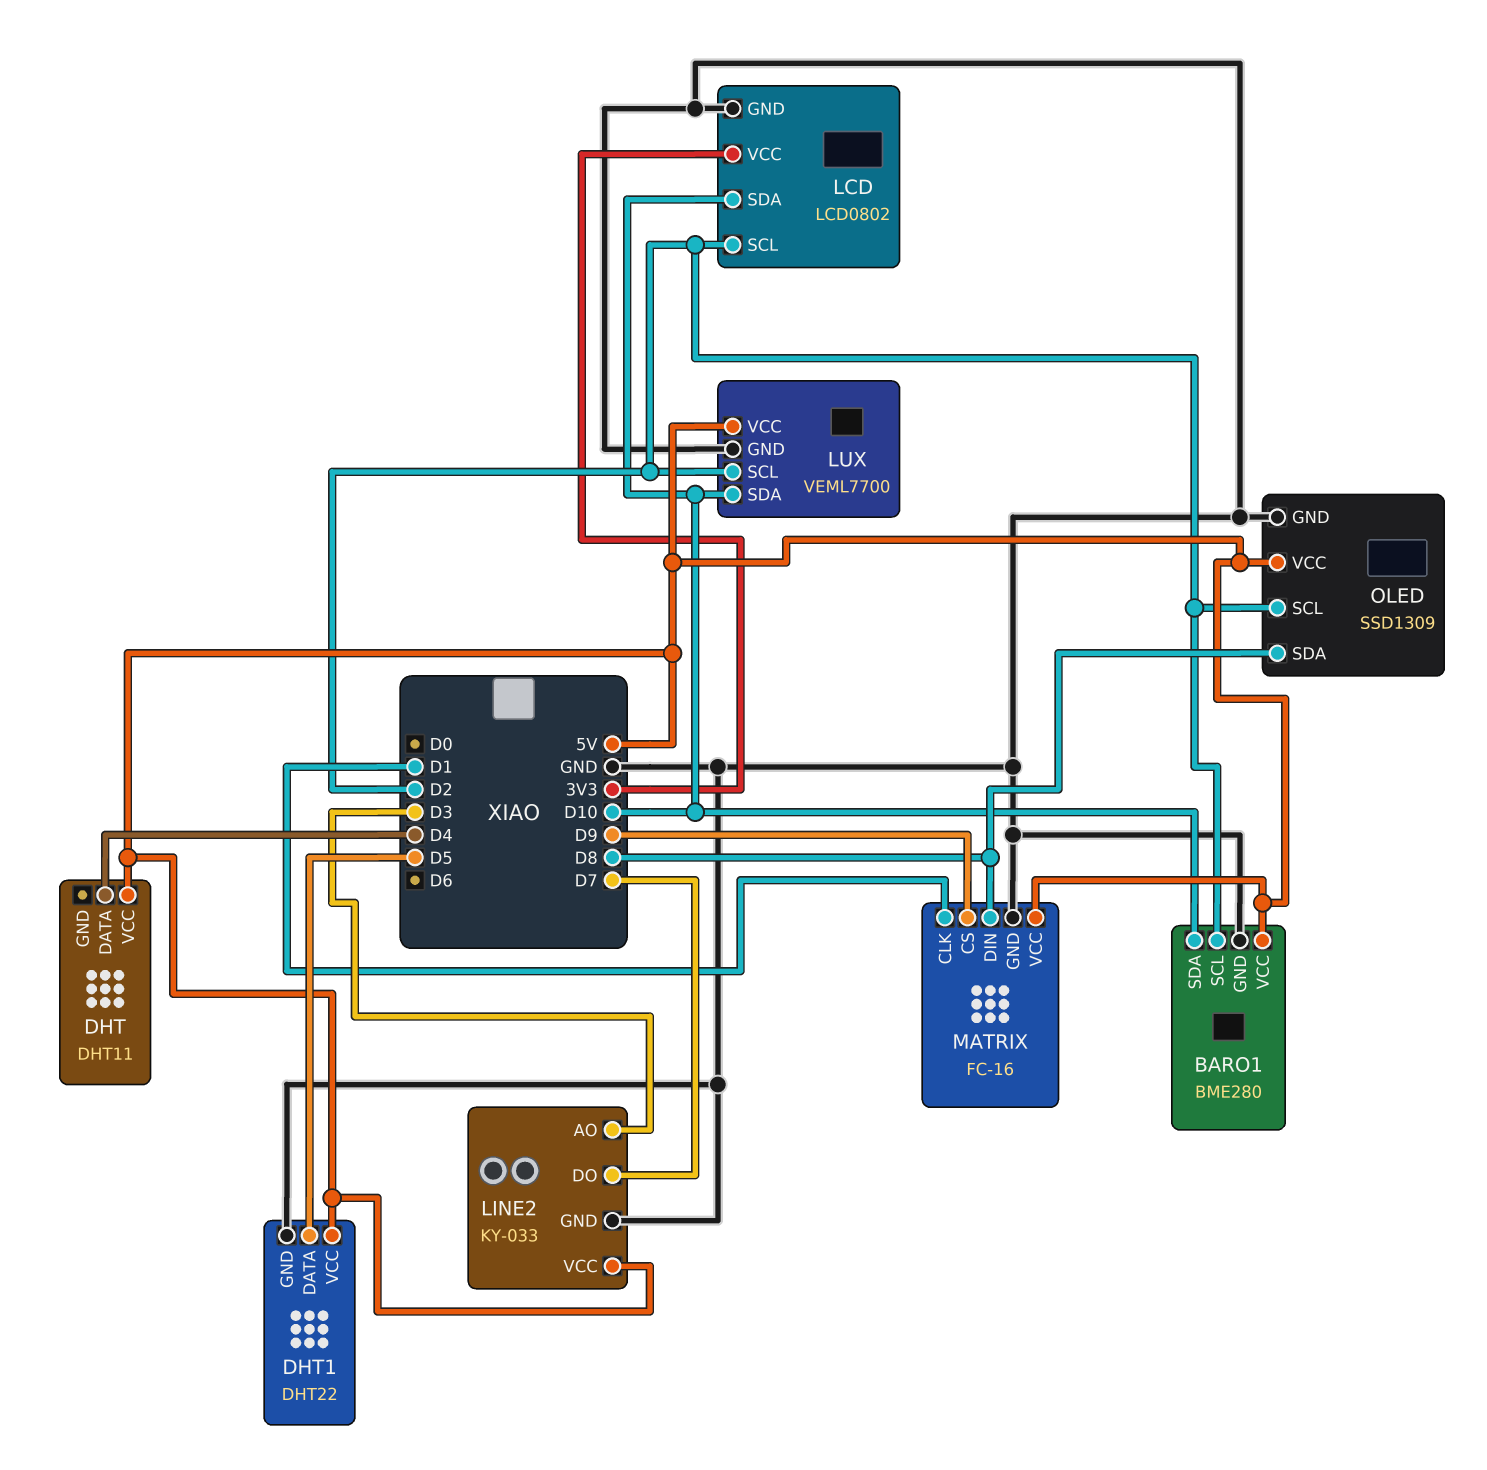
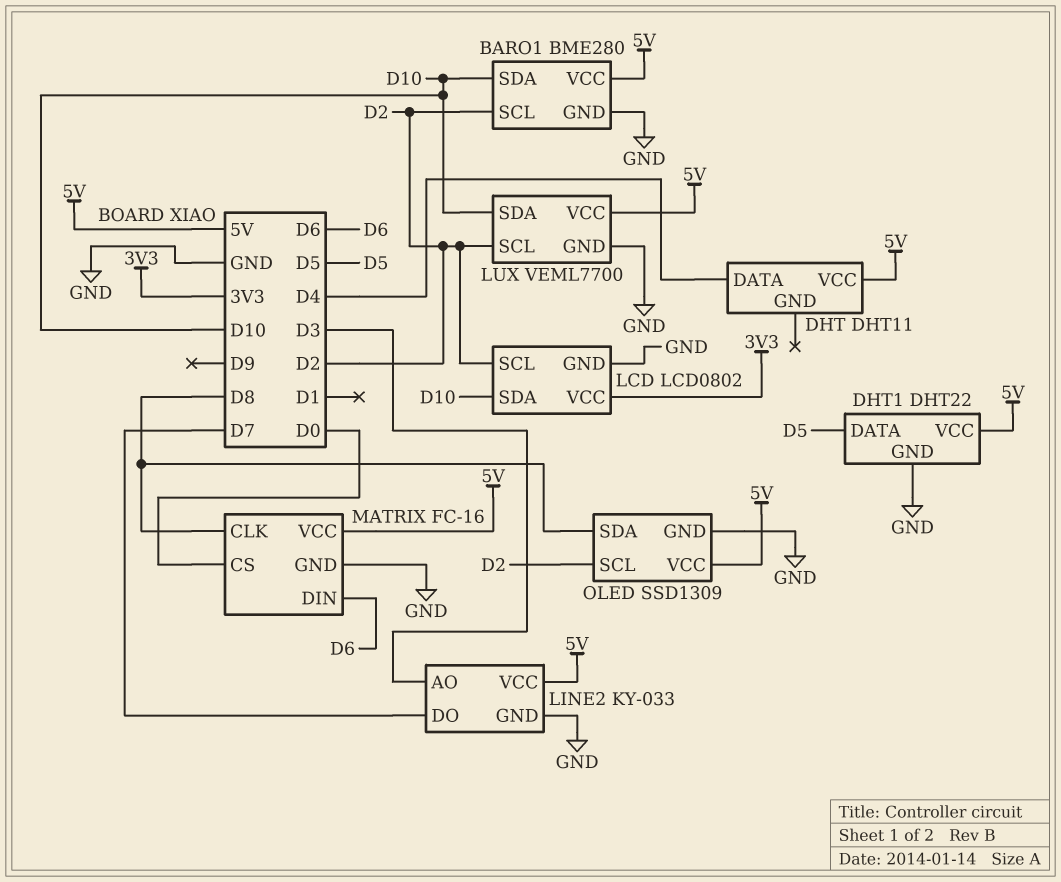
MATRIX pin CLK: D1 -> D8
MATRIX pin CS: D9 -> D0
MATRIX pin DIN: D8 -> D6

